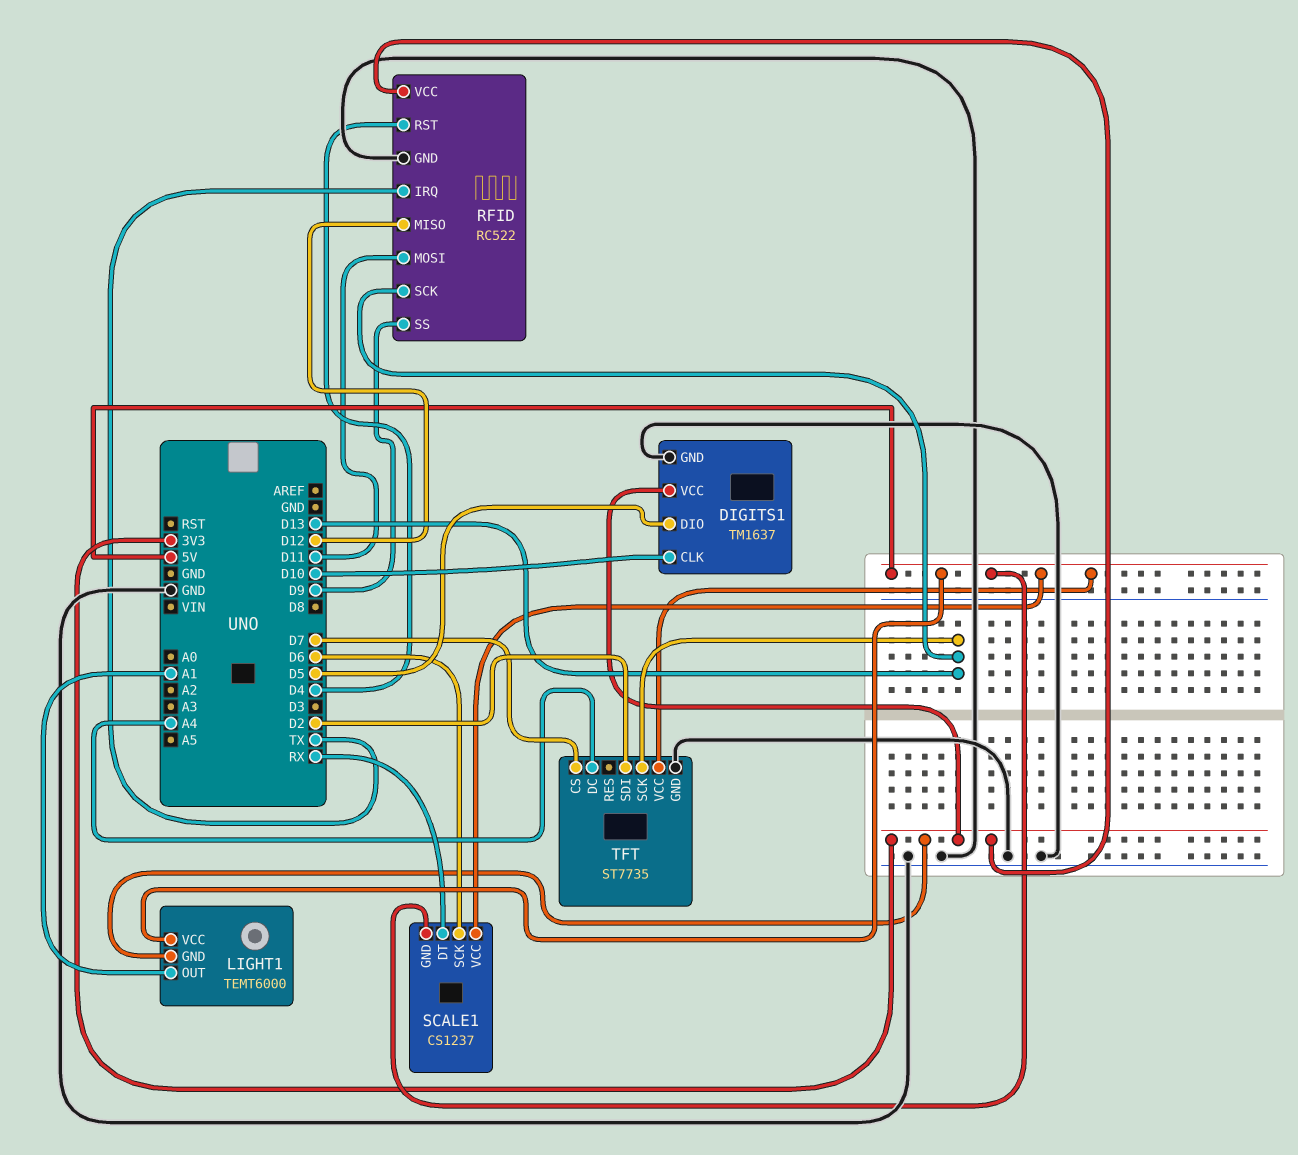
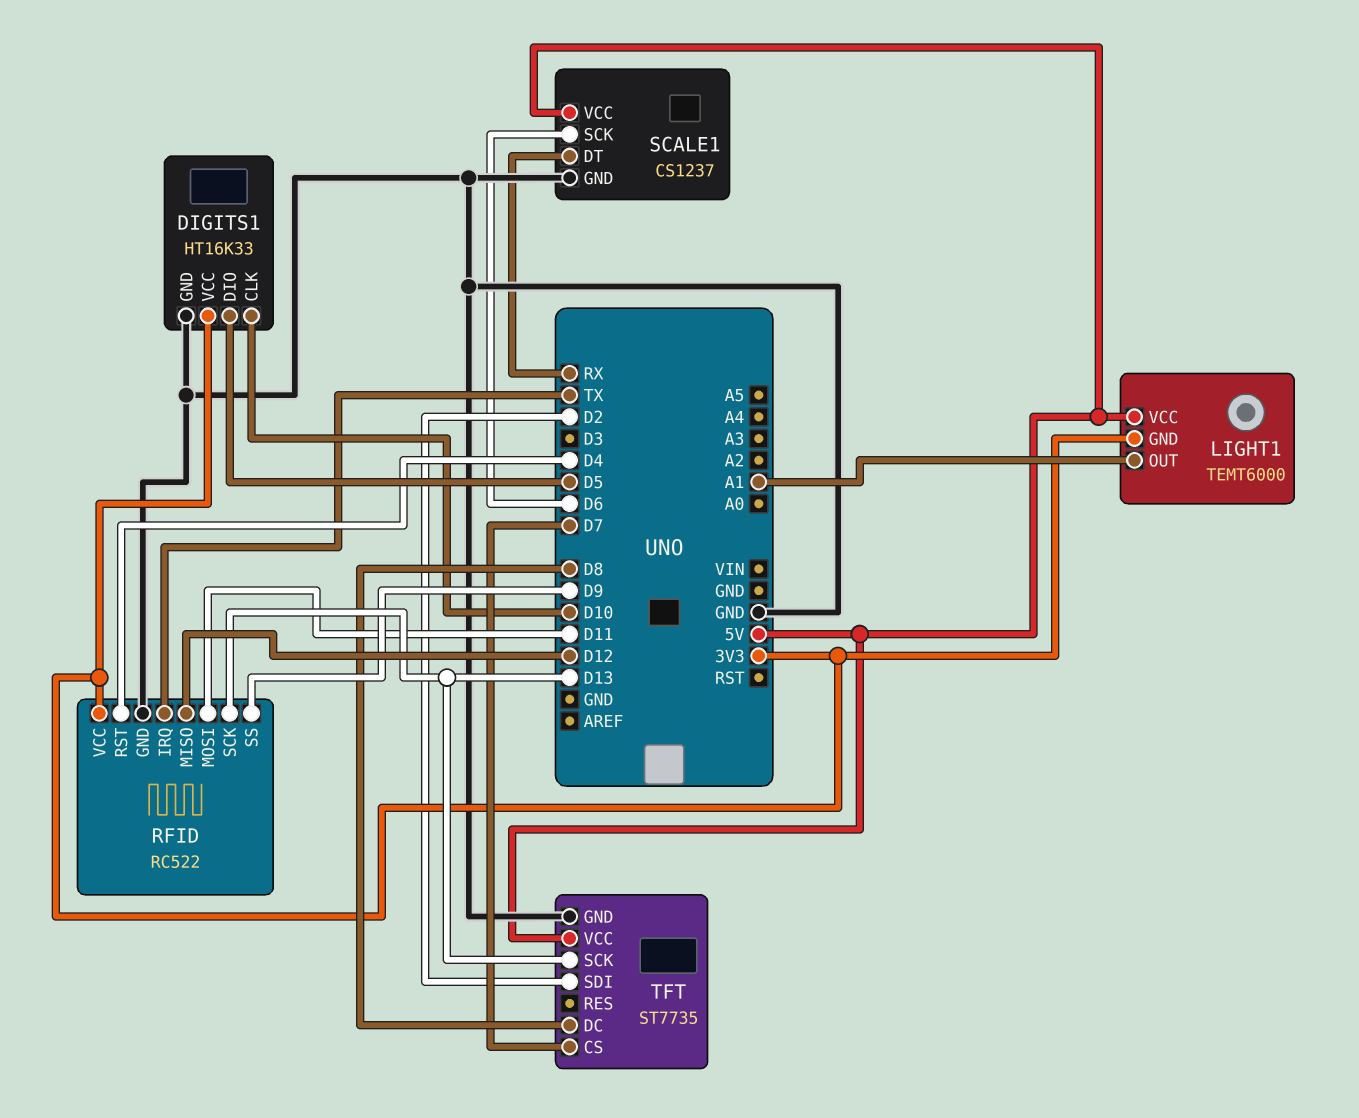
DIGITS1: TM1637 -> HT16K33
SCALE1 pin GND: 5V -> GND
TFT pin DC: A4 -> D8

